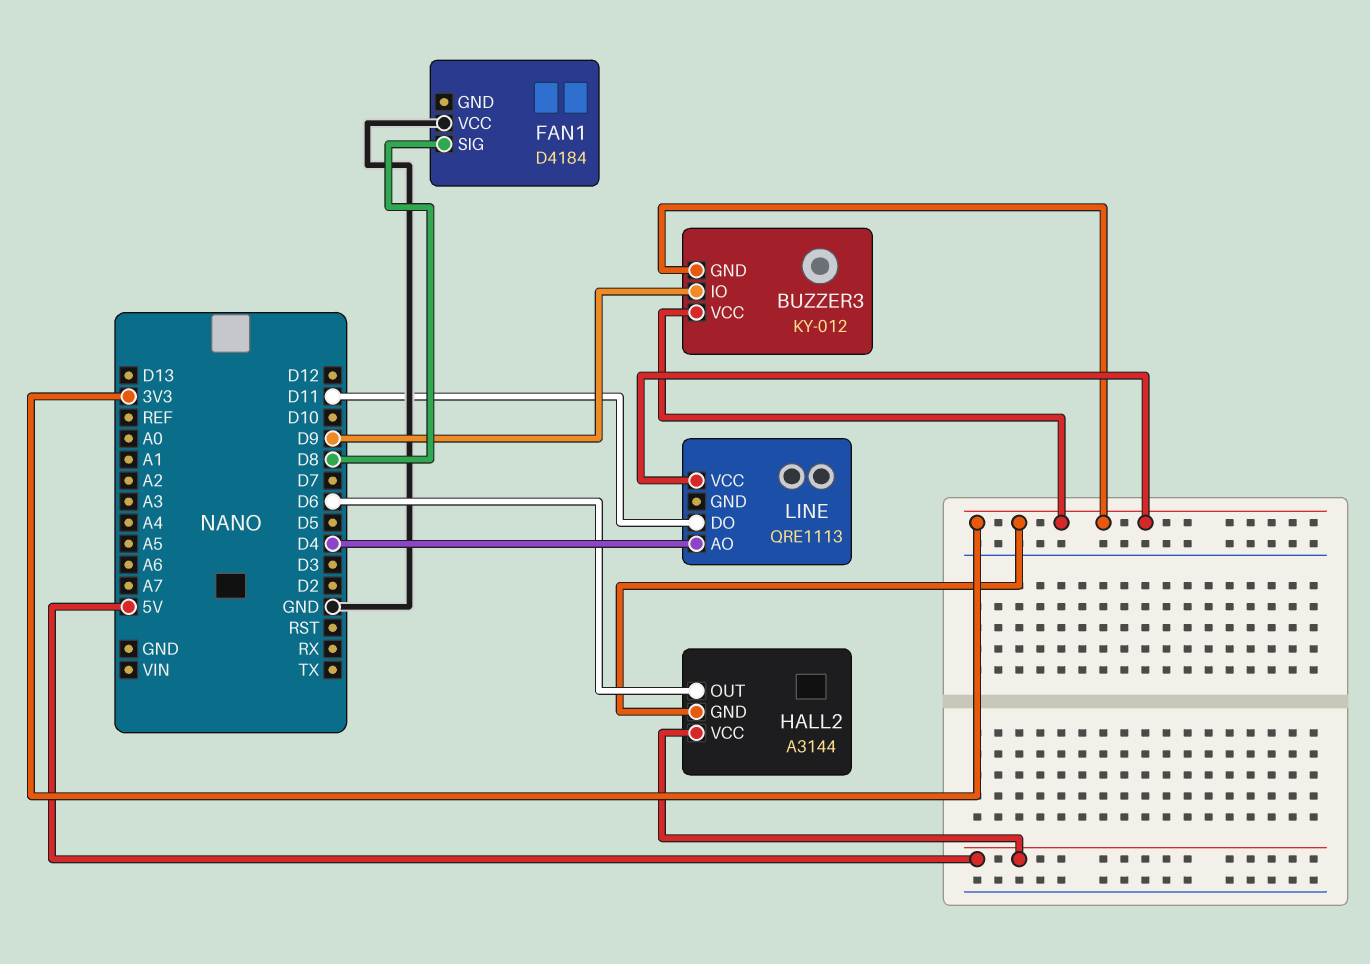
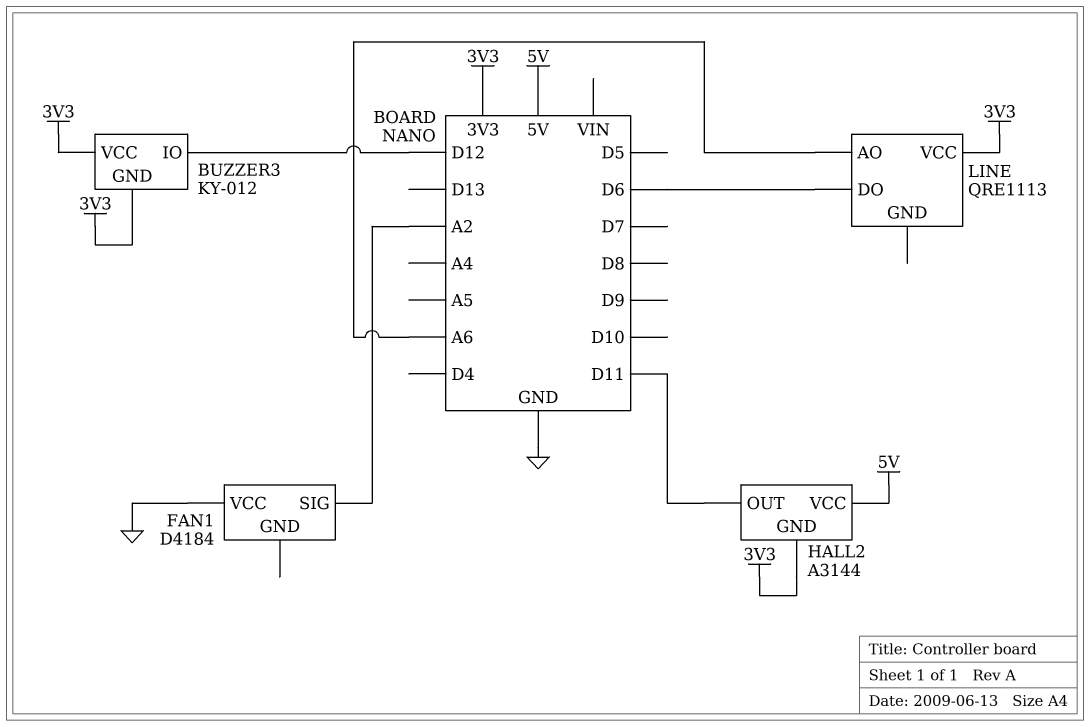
BUZZER3 pin IO: D9 -> D12
FAN1 pin SIG: D8 -> A2
HALL2 pin OUT: D6 -> D11
LINE pin AO: D4 -> A6
LINE pin DO: D11 -> D6

